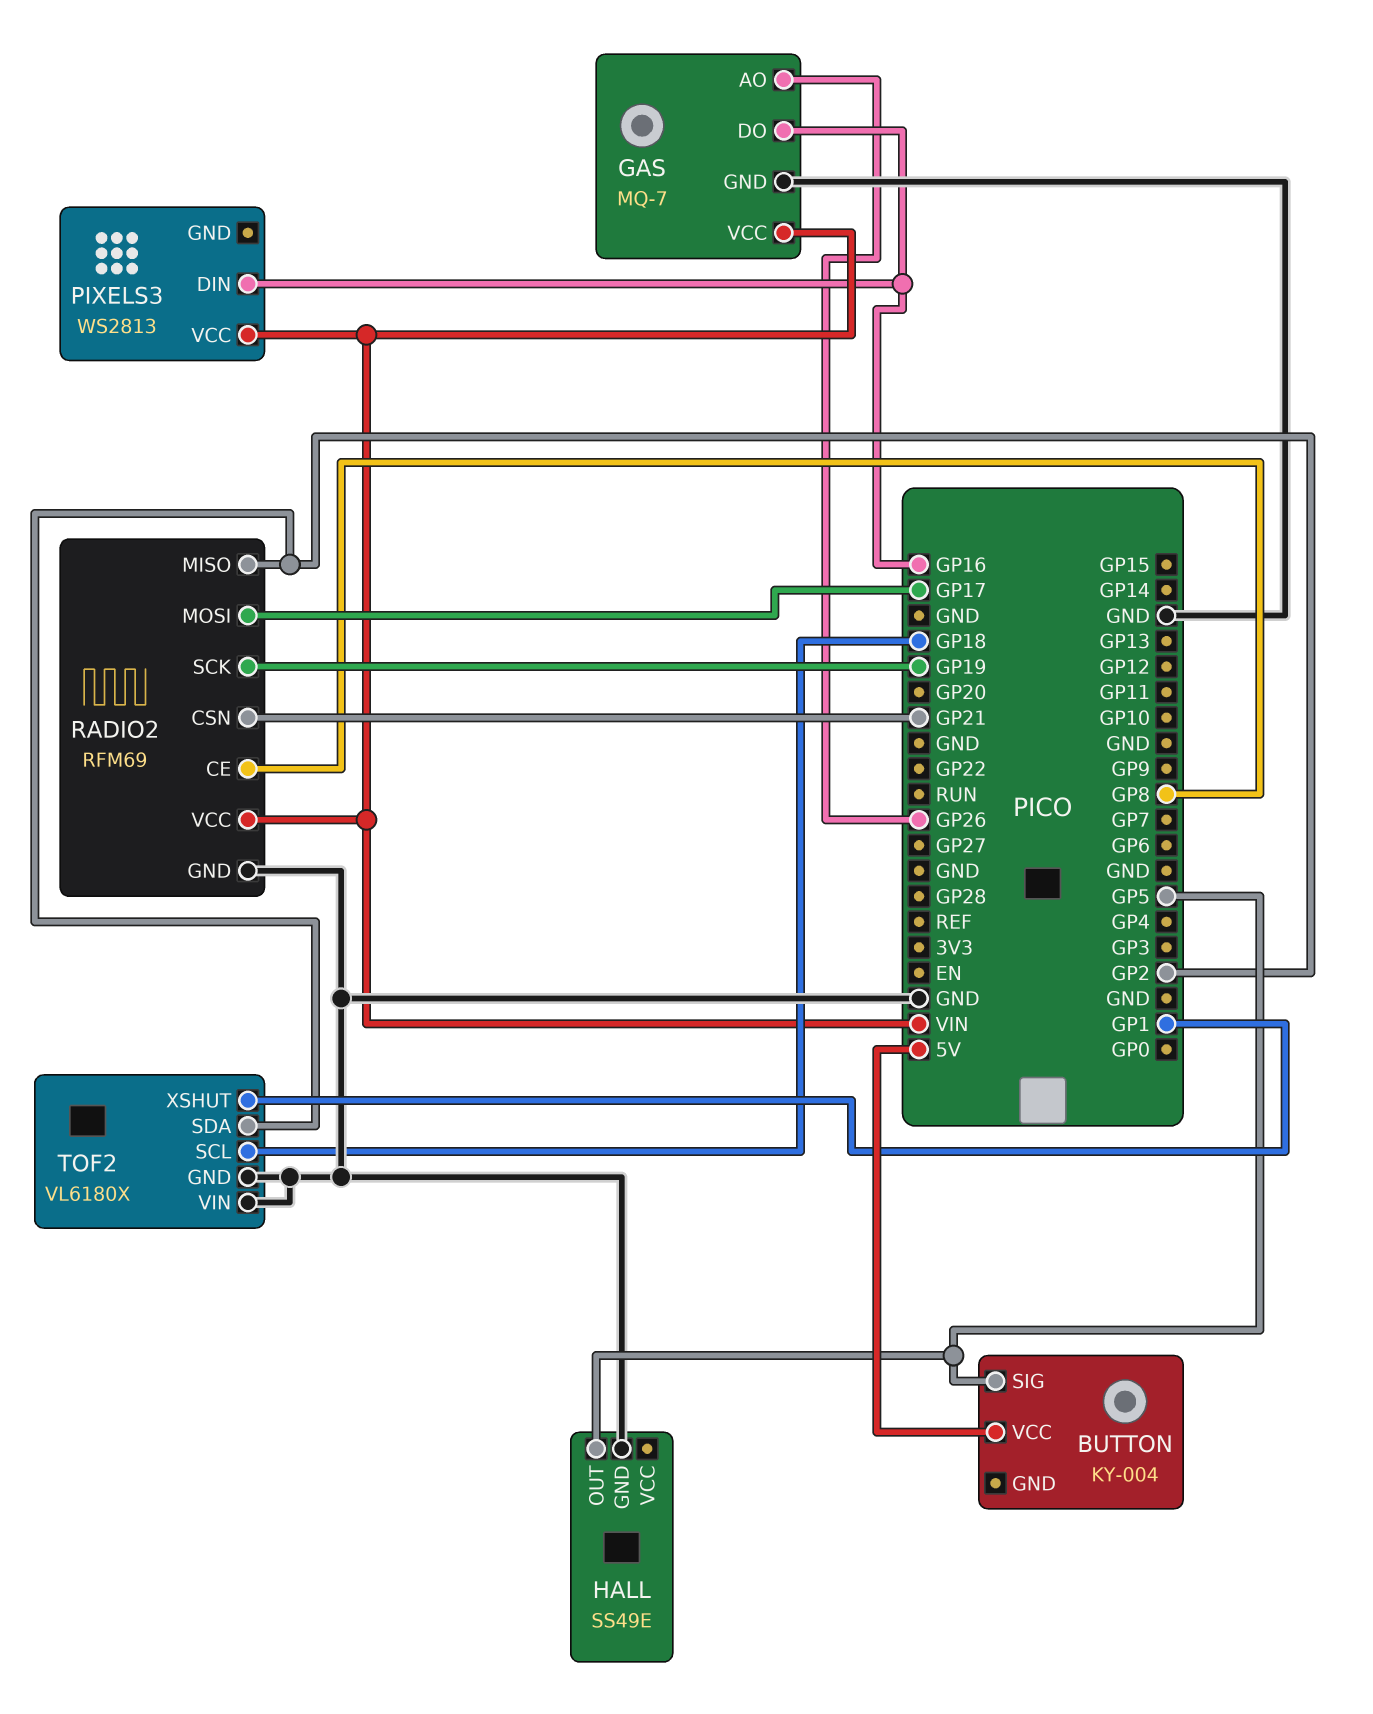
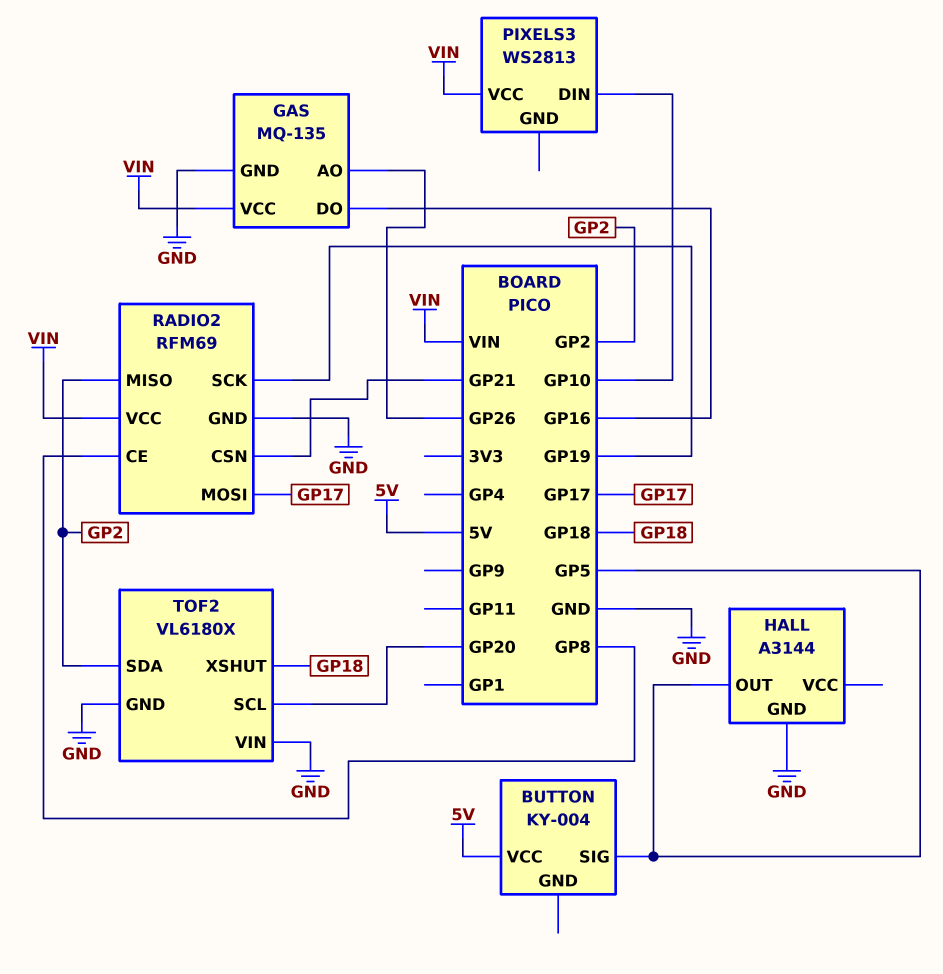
GAS: MQ-7 -> MQ-135
HALL: SS49E -> A3144
PIXELS3 pin DIN: GP16 -> GP10
TOF2 pin SCL: GP18 -> GP20
TOF2 pin XSHUT: GP1 -> GP18

